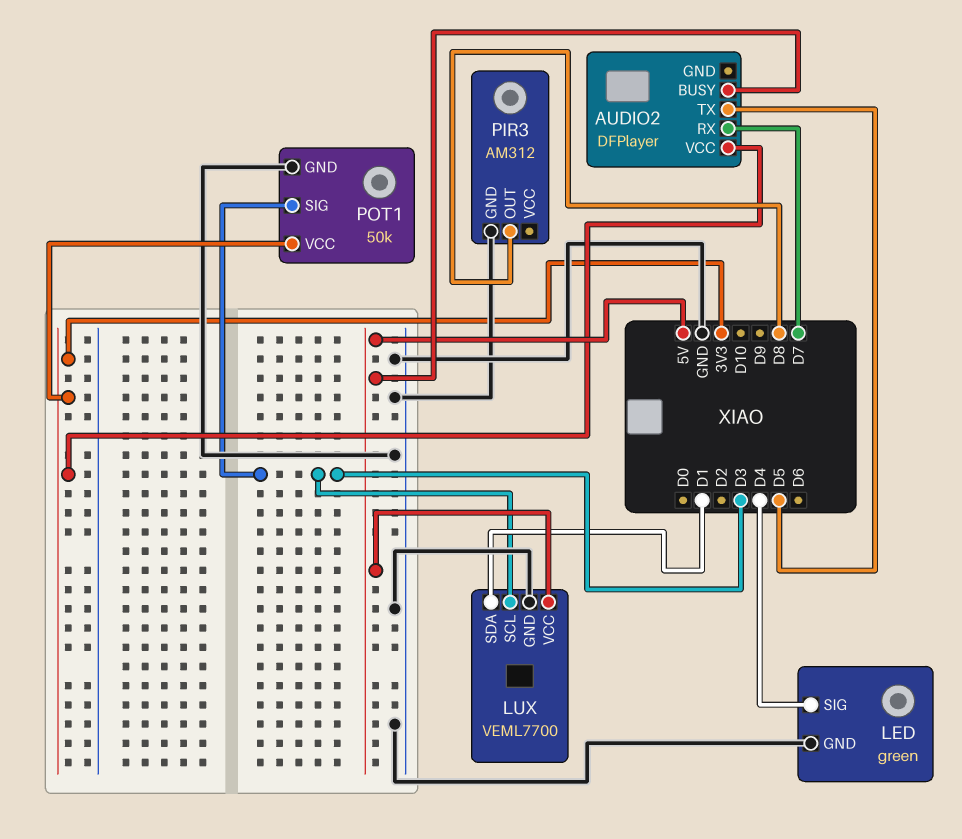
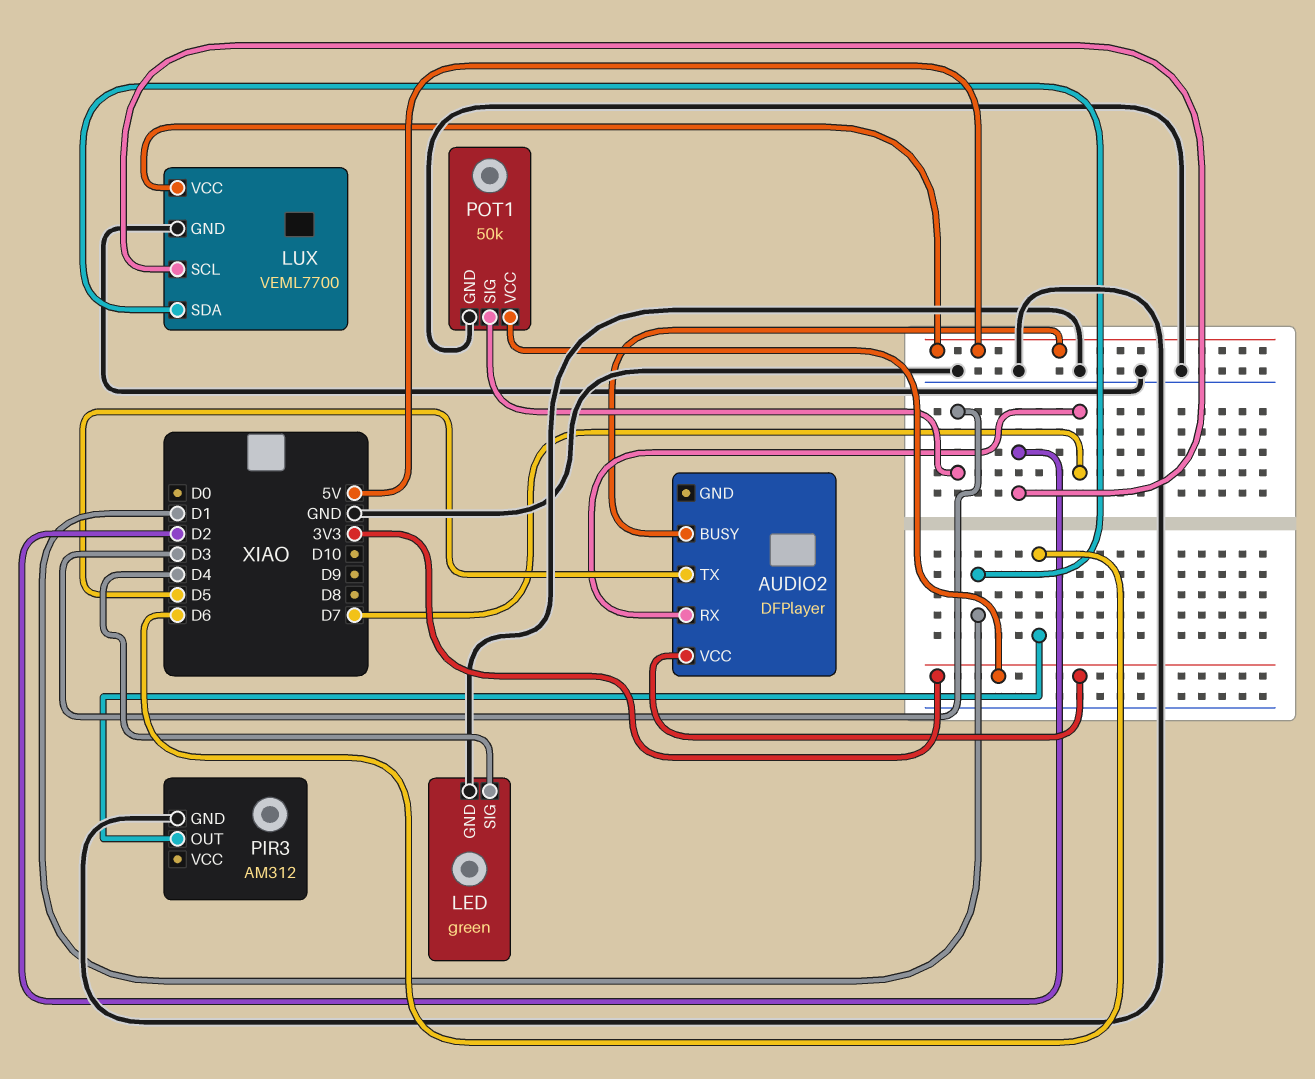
LUX pin SCL: D3 -> D2
PIR3 pin OUT: D8 -> D6

